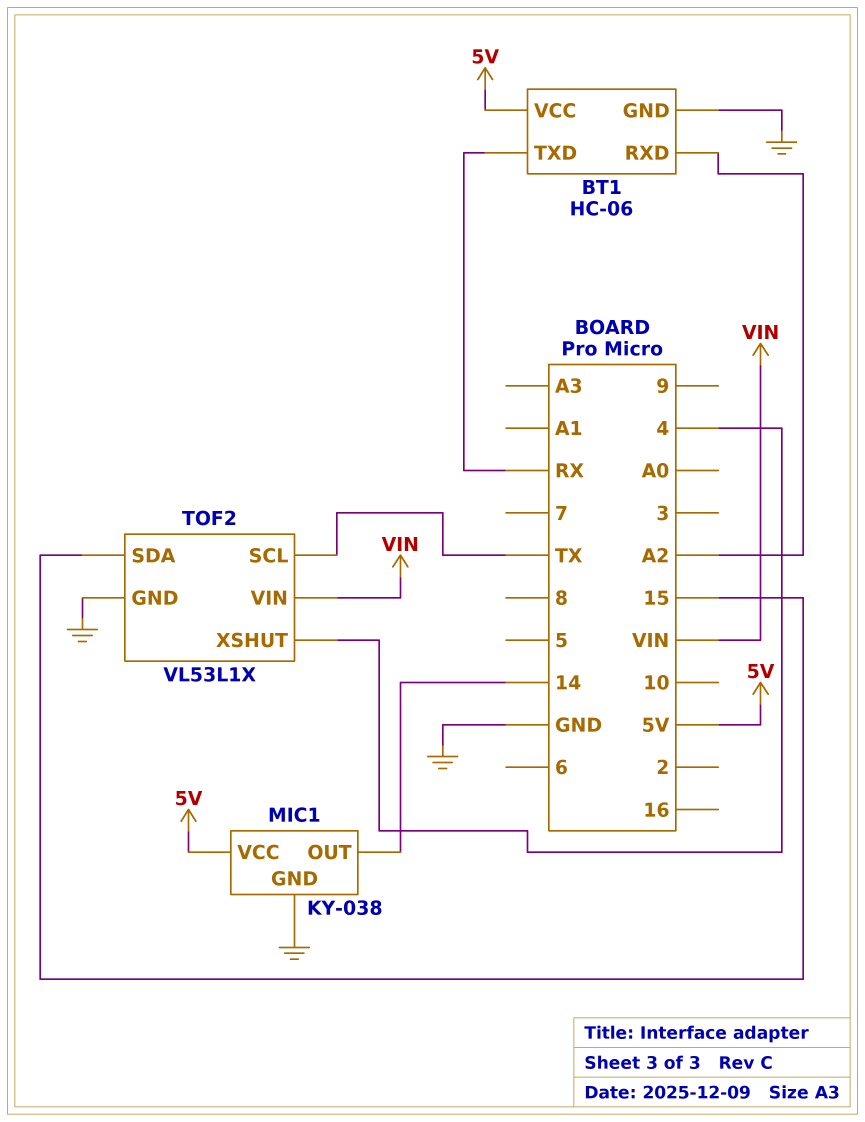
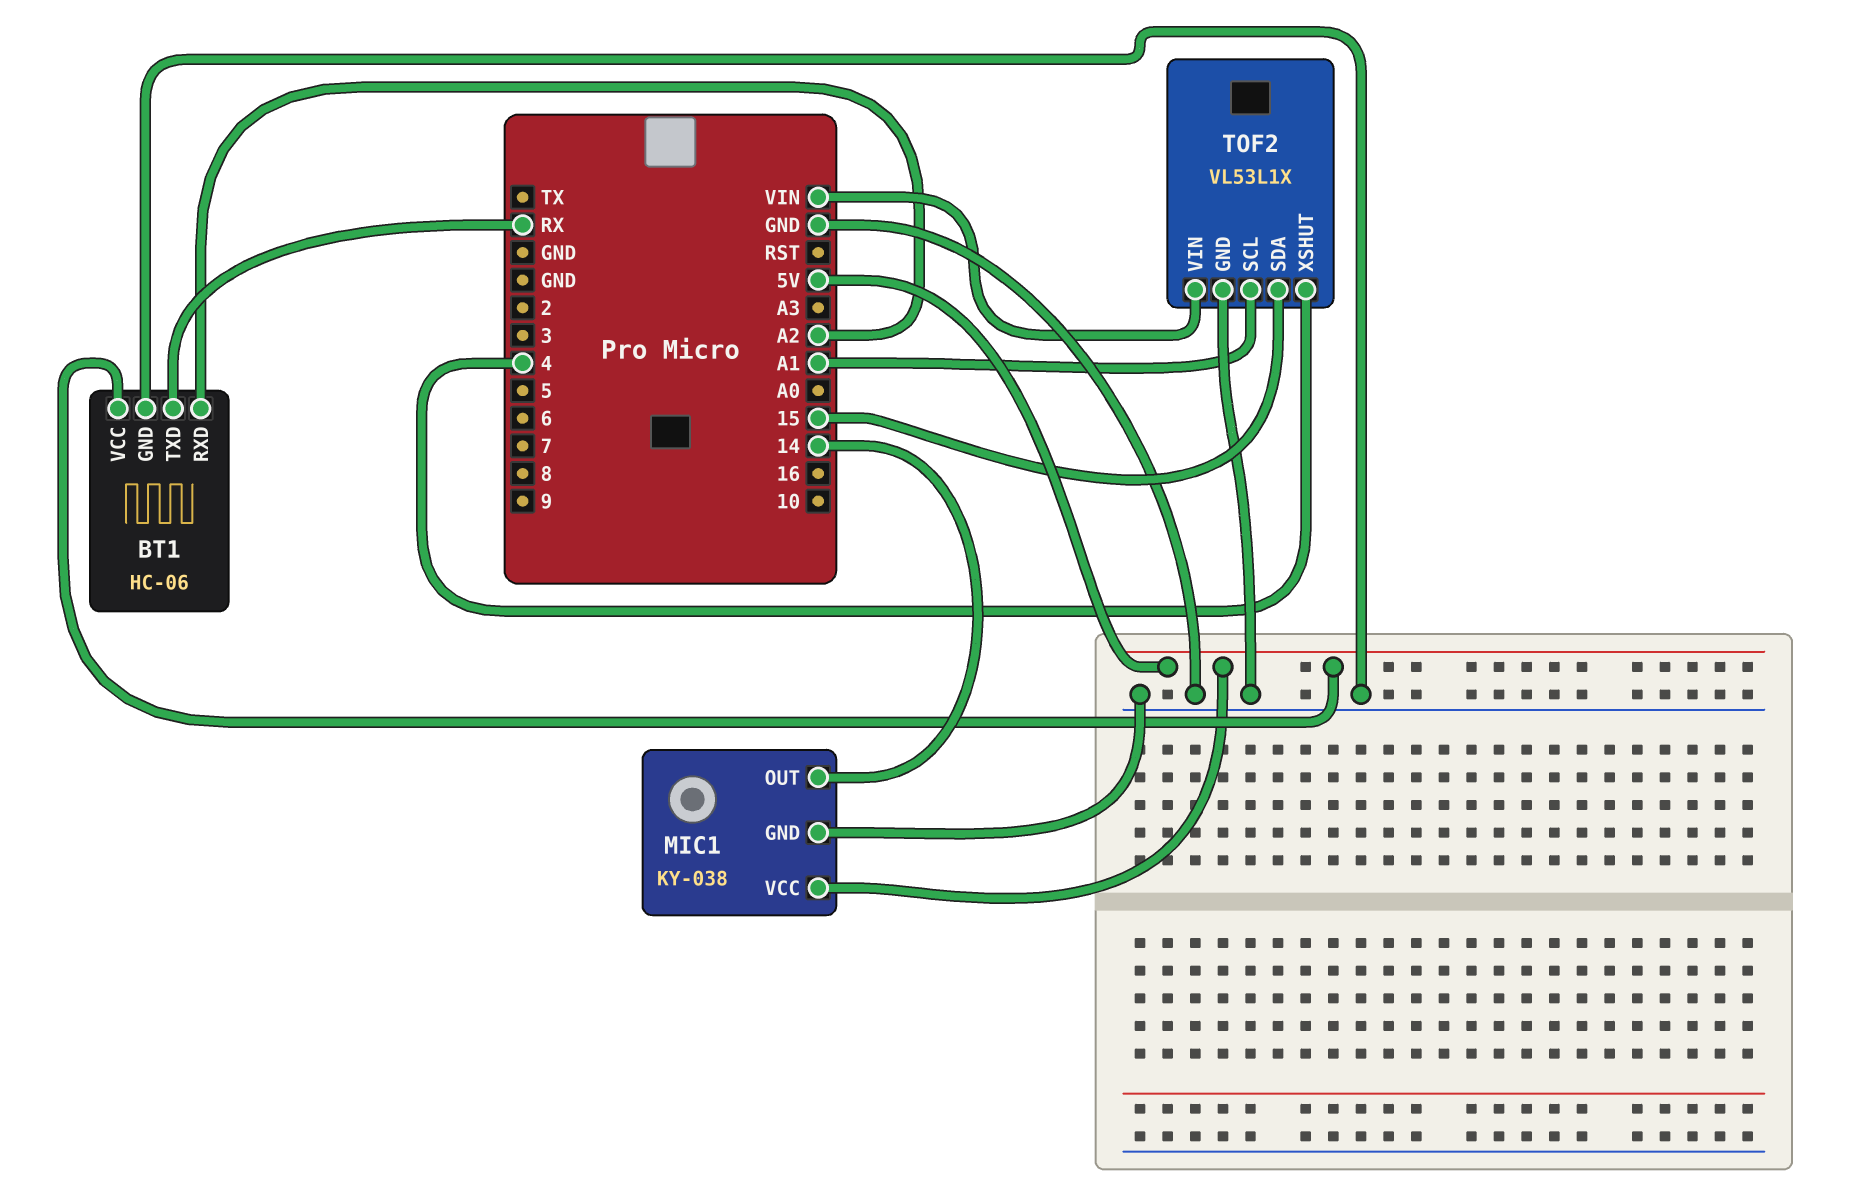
TOF2 pin SCL: TX -> A1

